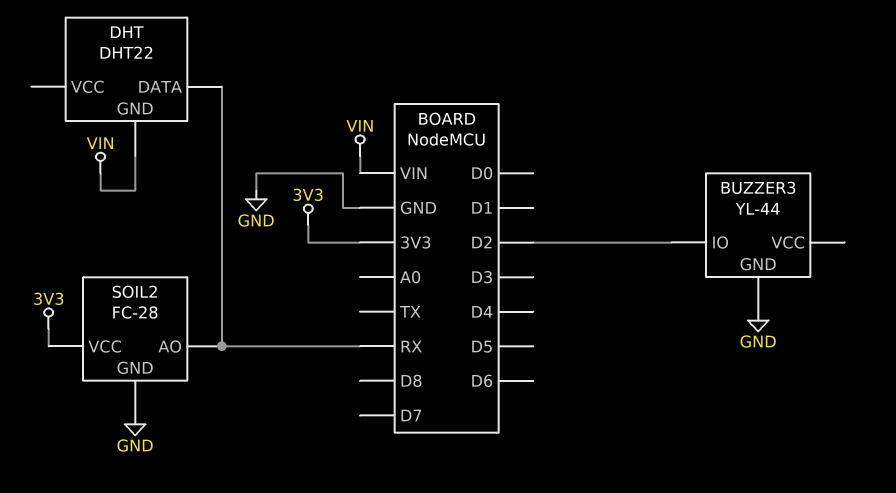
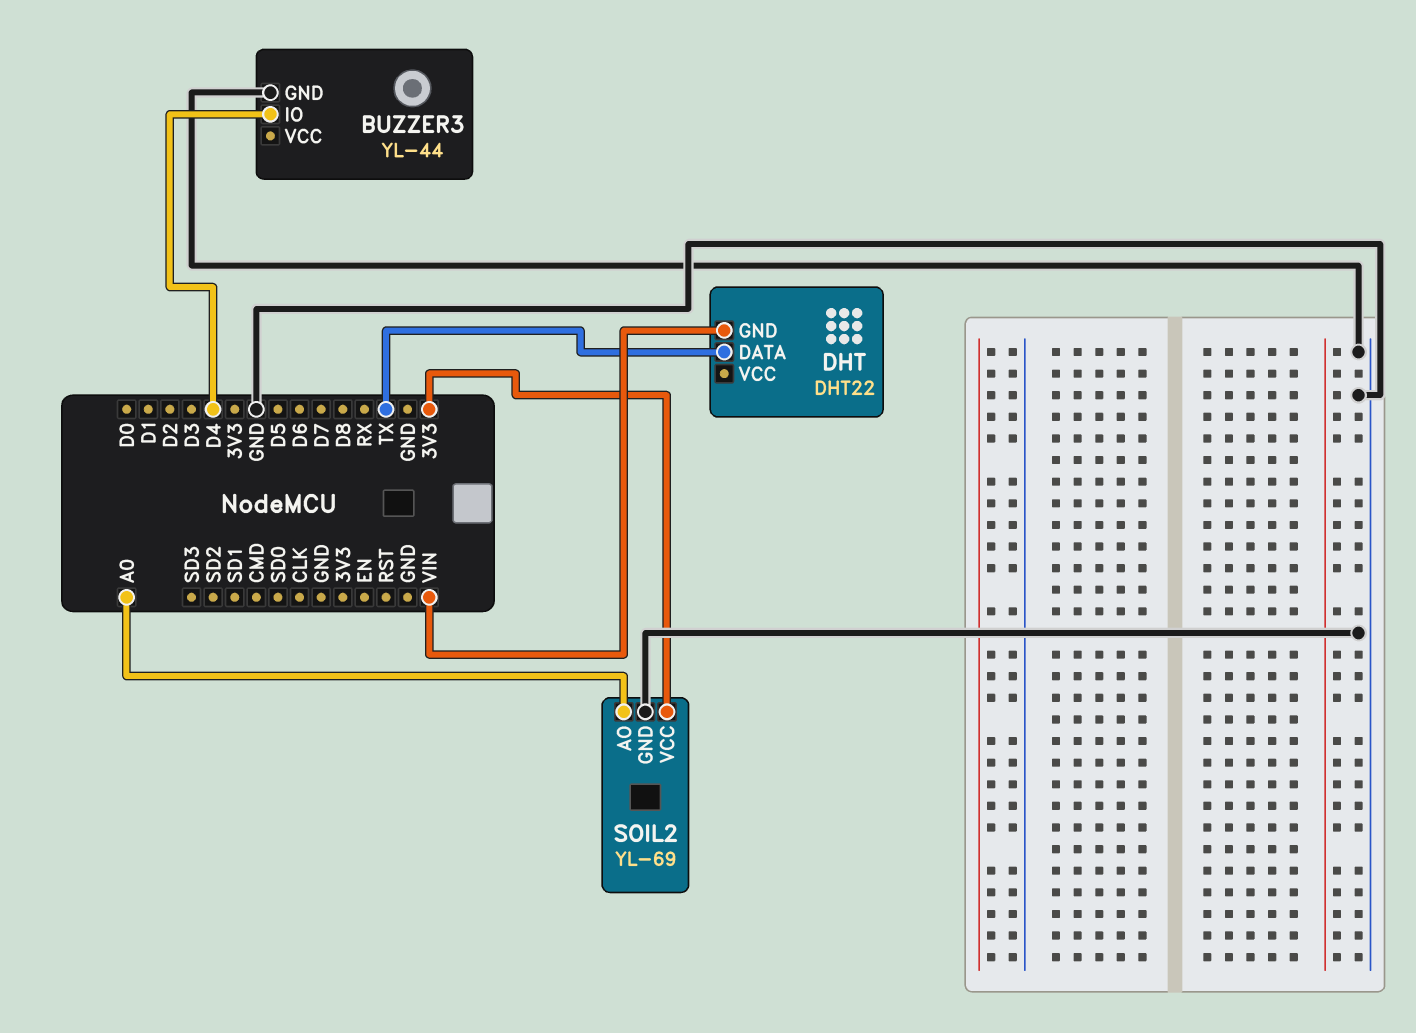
BUZZER3 pin IO: D2 -> D4
DHT pin DATA: RX -> TX
SOIL2: FC-28 -> YL-69
SOIL2 pin AO: RX -> A0

